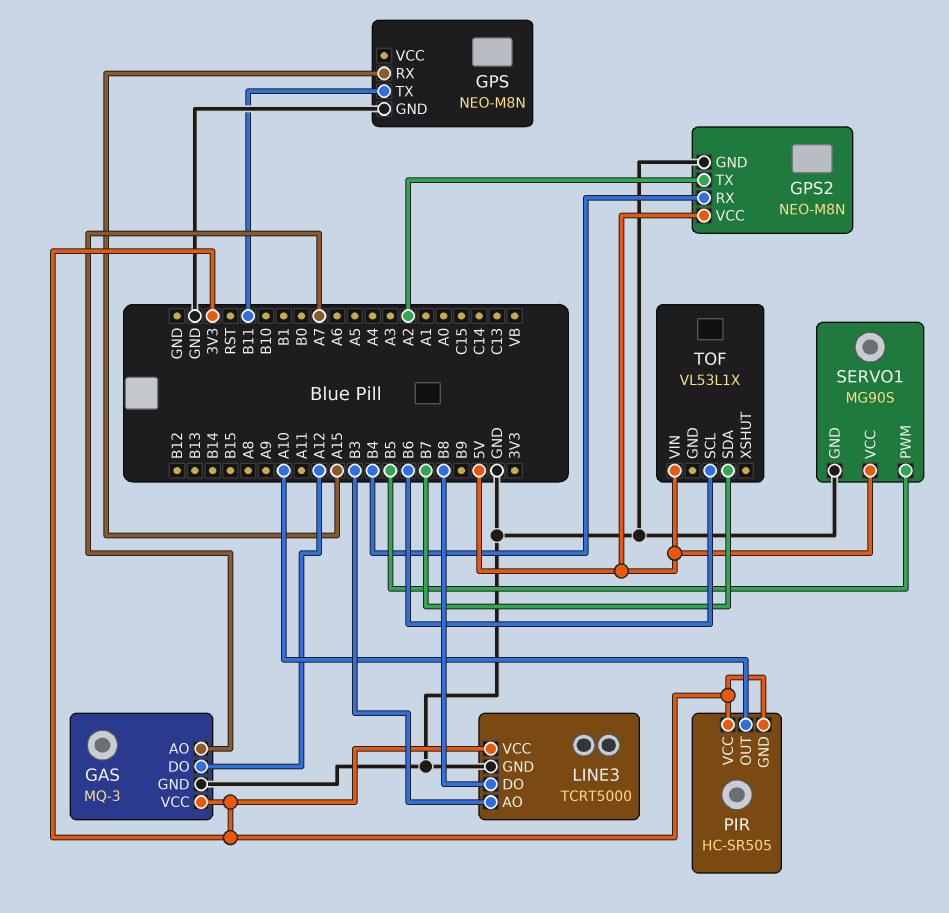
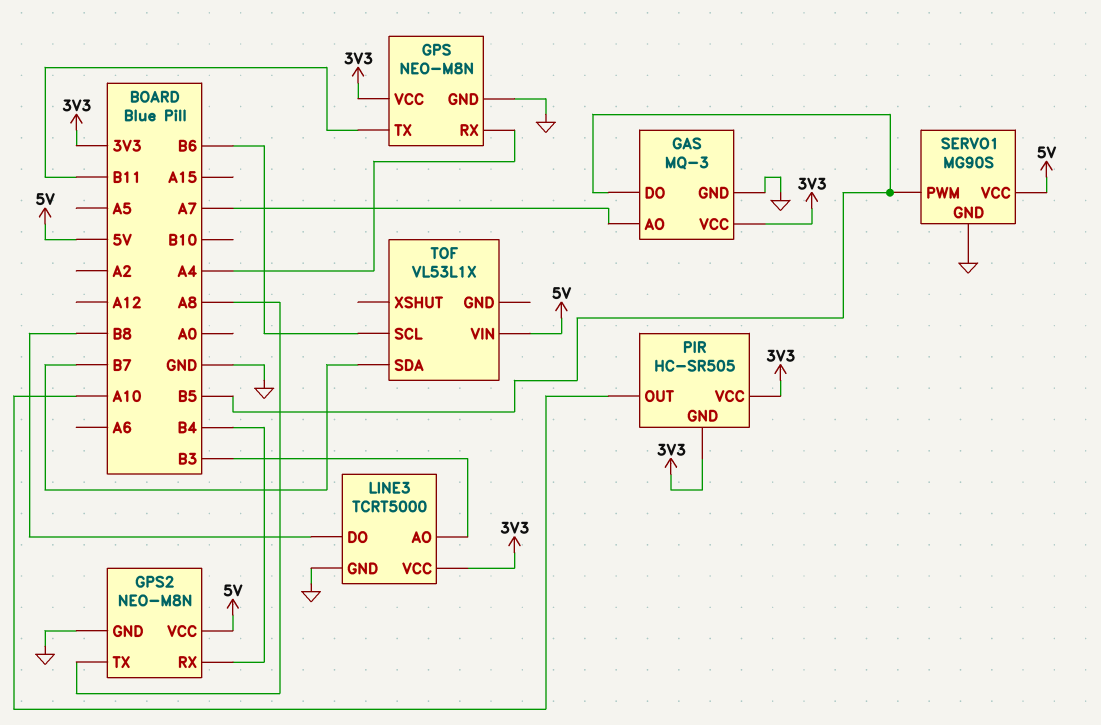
GAS pin DO: A12 -> B5
GPS pin RX: A15 -> A4
GPS pin VCC: none -> 3V3
GPS2 pin TX: A2 -> A8

